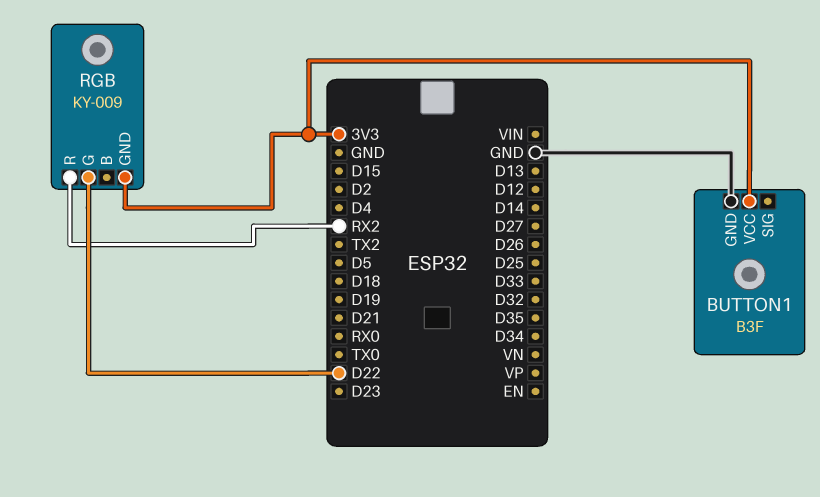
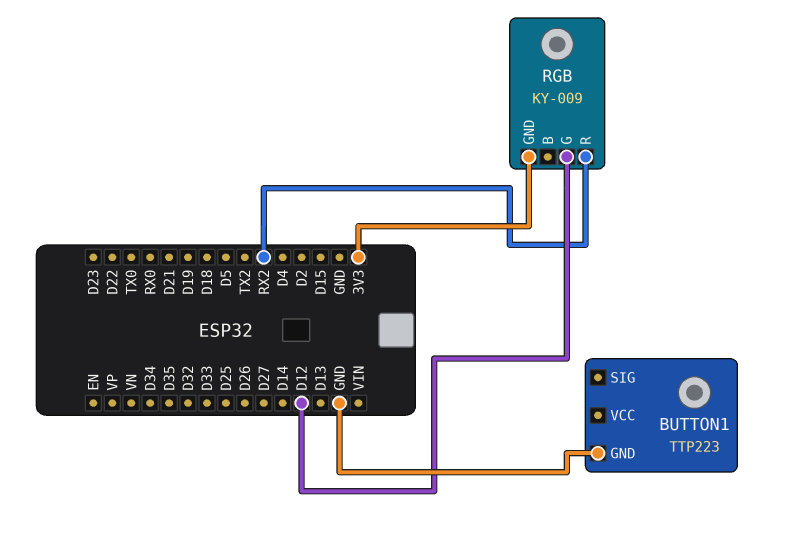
BUTTON1: B3F -> TTP223
BUTTON1 pin VCC: 3V3 -> none
RGB pin G: D22 -> D12

